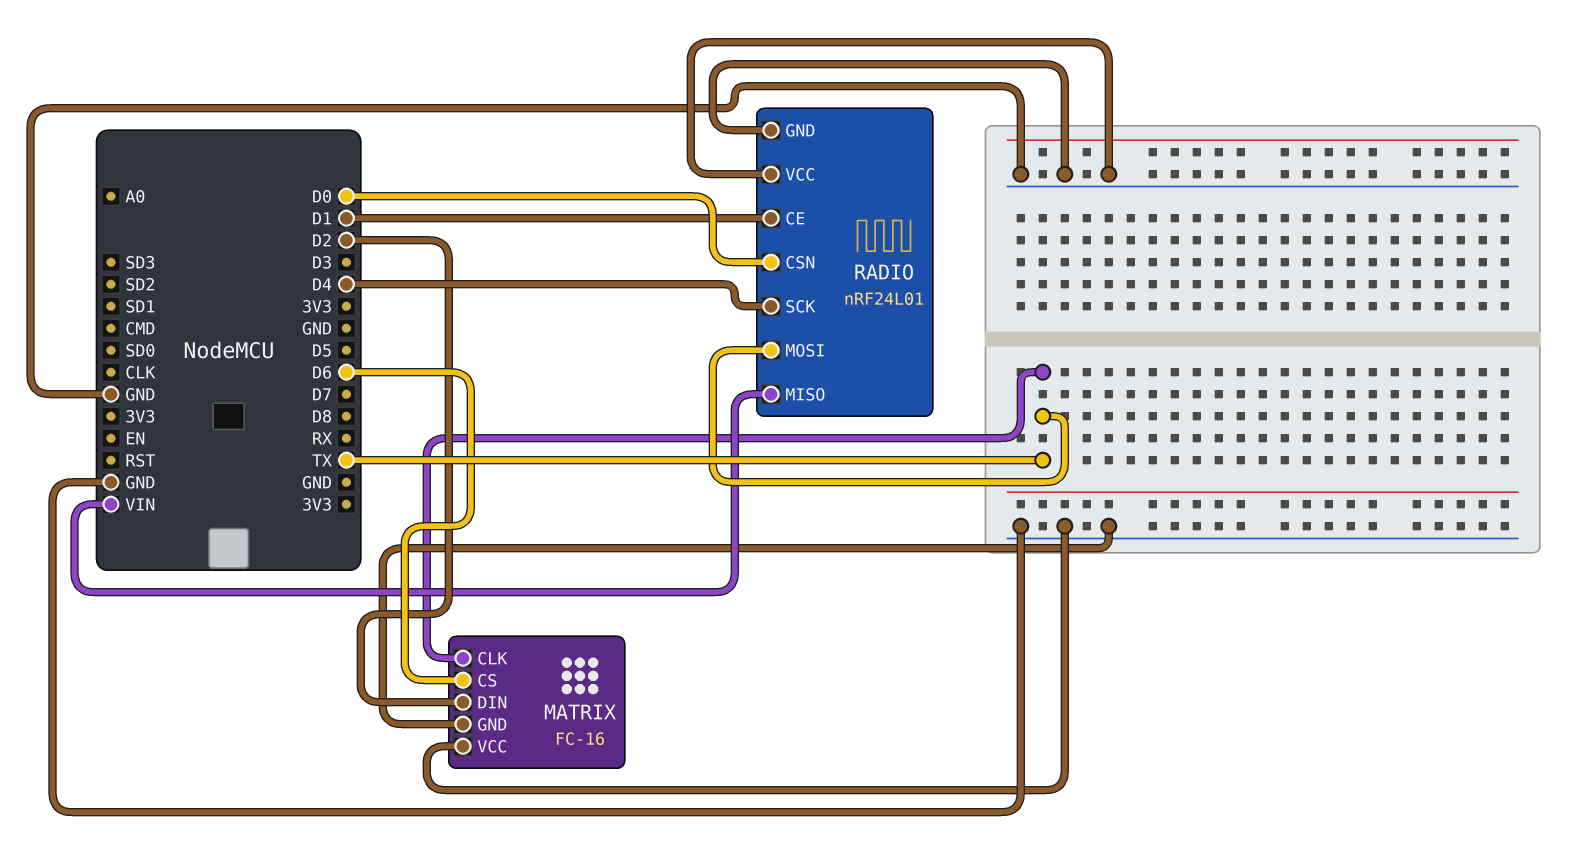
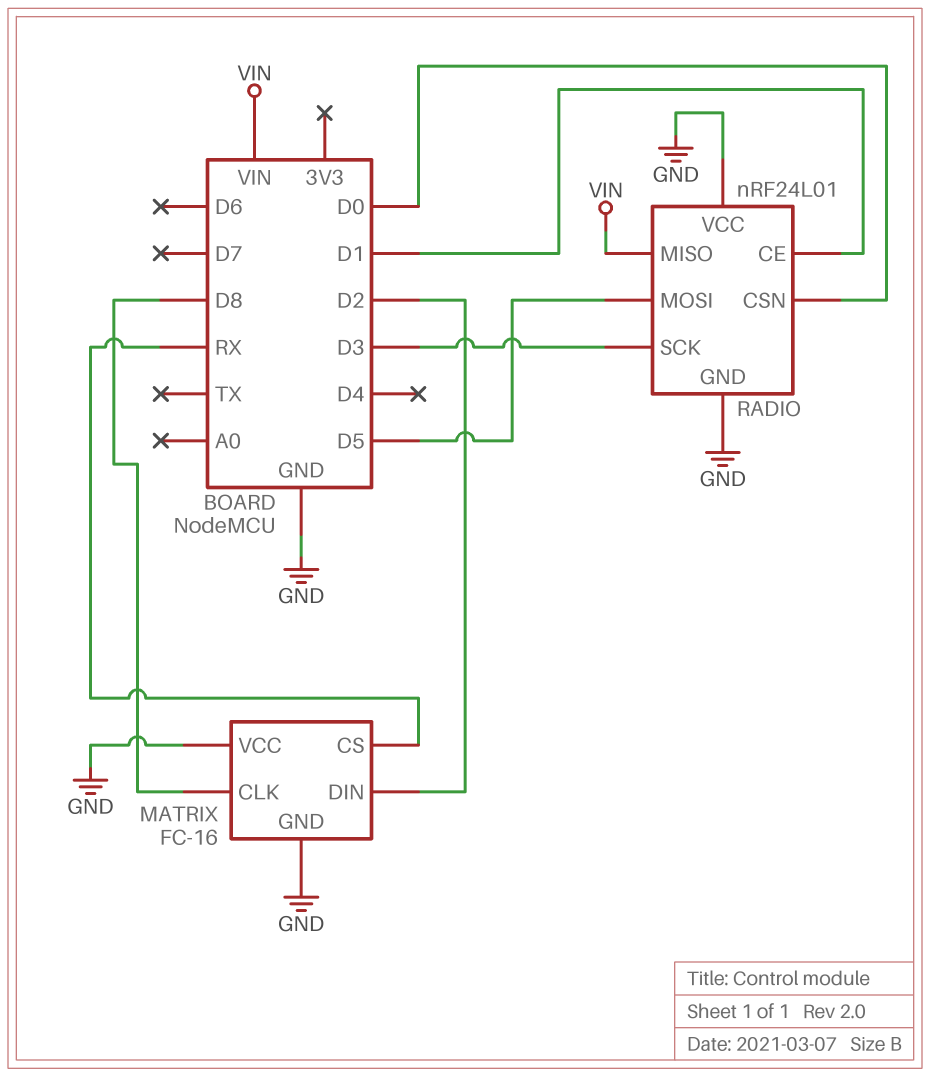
MATRIX pin CLK: TX -> D8
MATRIX pin CS: D6 -> RX
RADIO pin MOSI: TX -> D5
RADIO pin SCK: D4 -> D3

